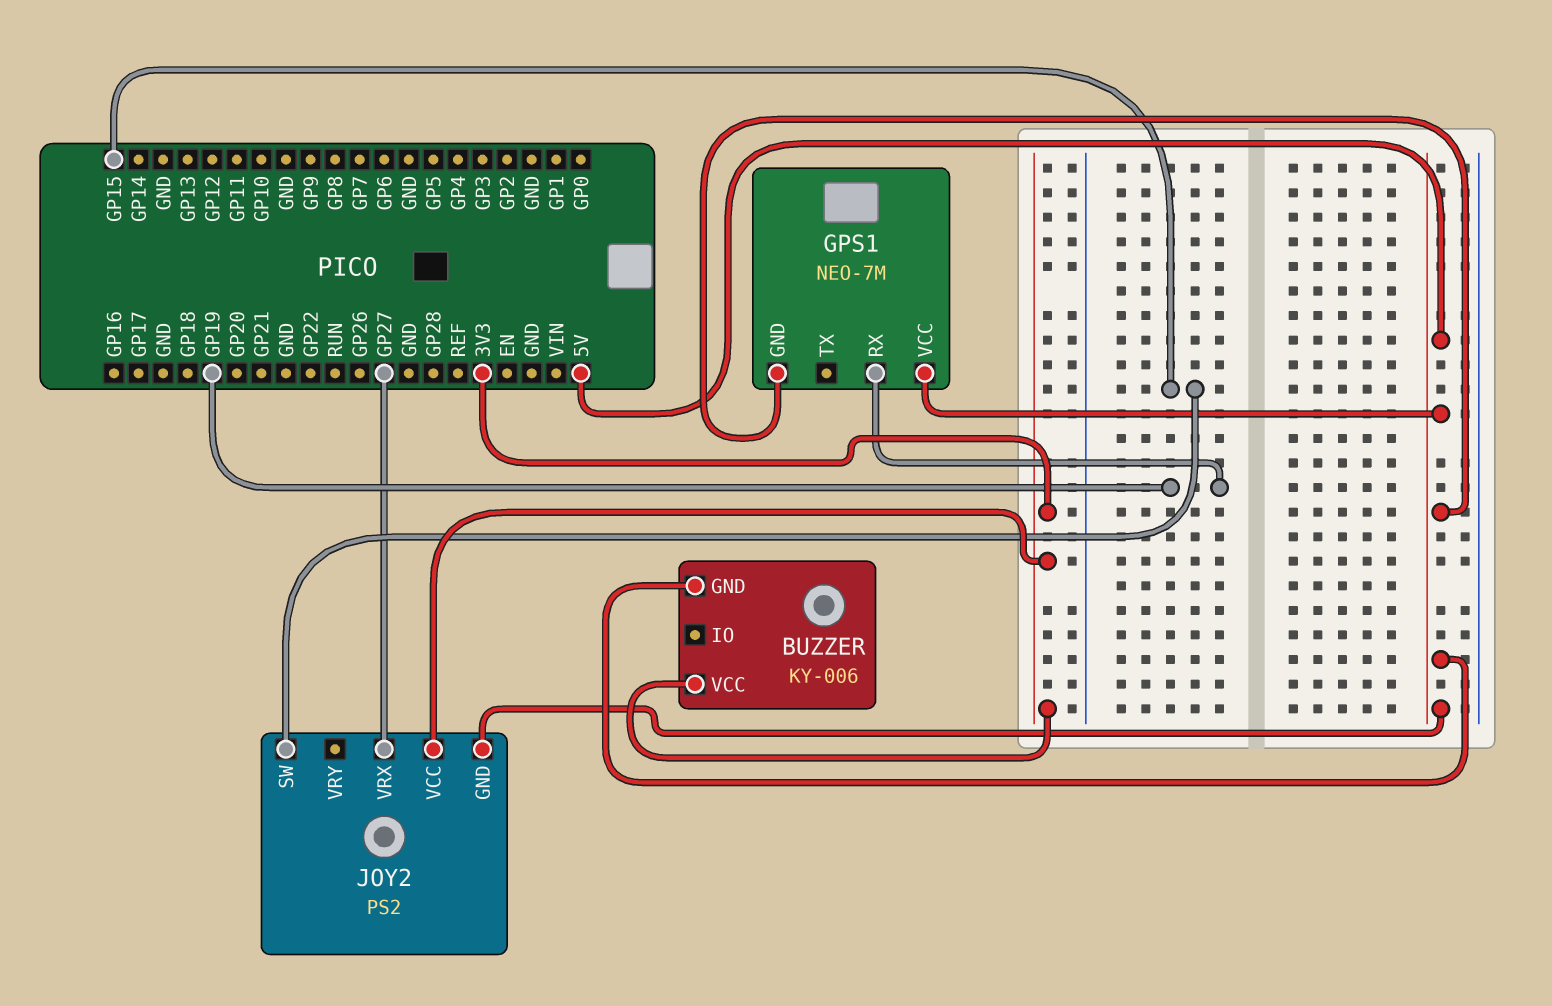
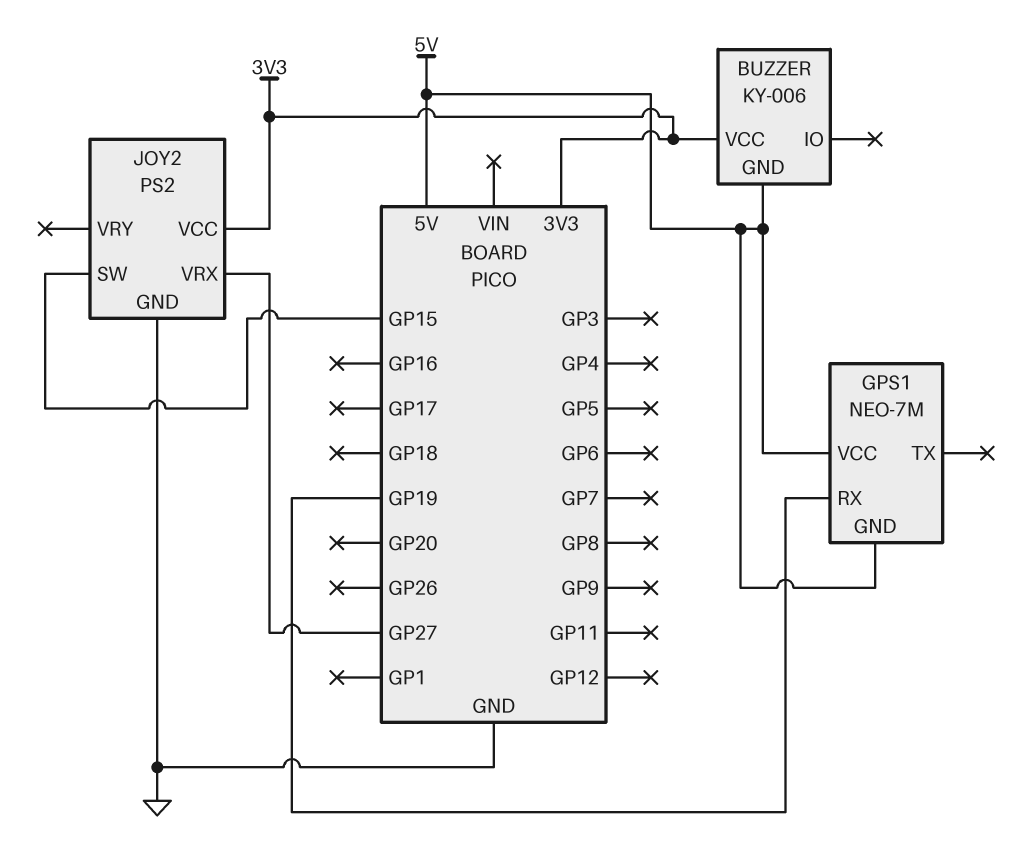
JOY2 pin GND: 5V -> GND

